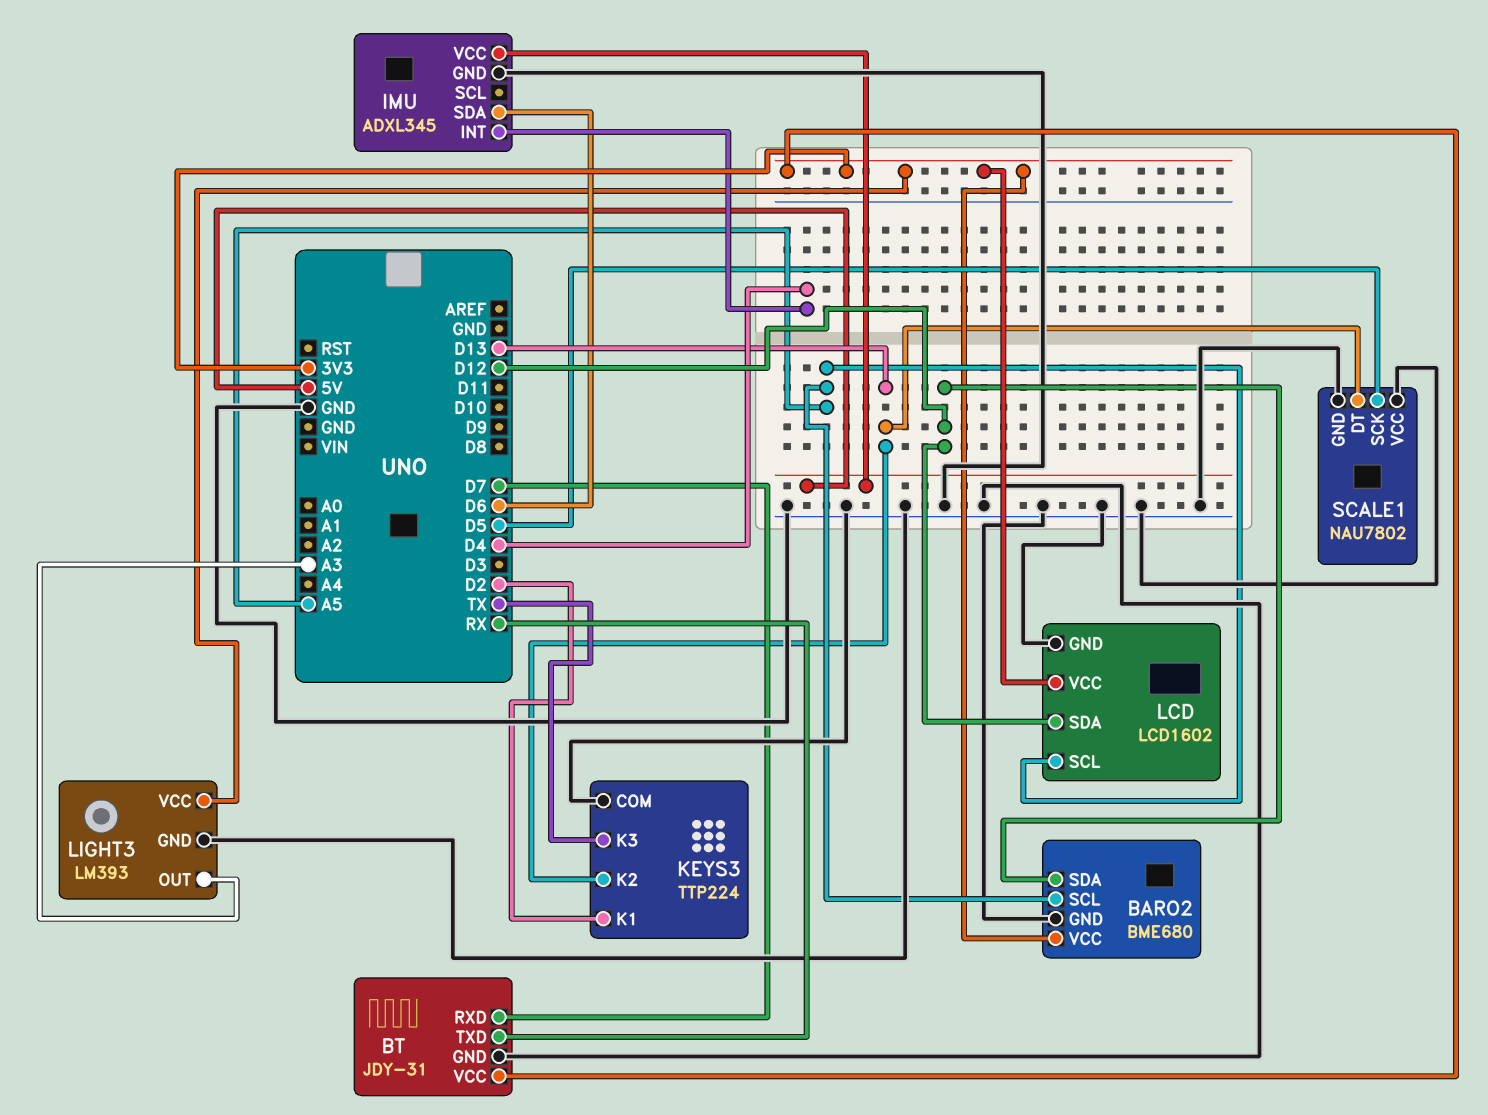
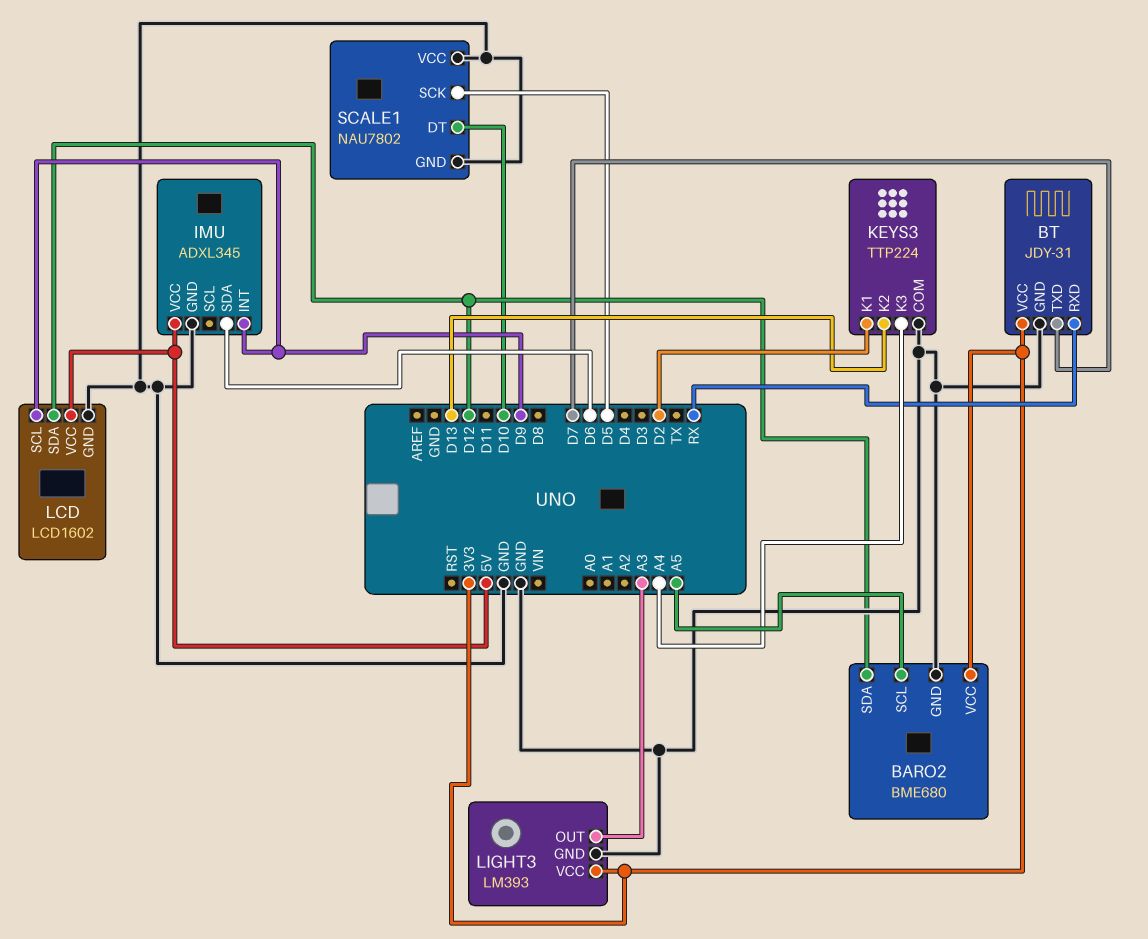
BT pin RXD: D7 -> RX
BT pin TXD: RX -> D7
IMU pin INT: D4 -> D9
KEYS3 pin K3: TX -> A4
LCD pin SCL: A5 -> D9
LCD pin VCC: 3V3 -> 5V
SCALE1 pin DT: D13 -> D10

